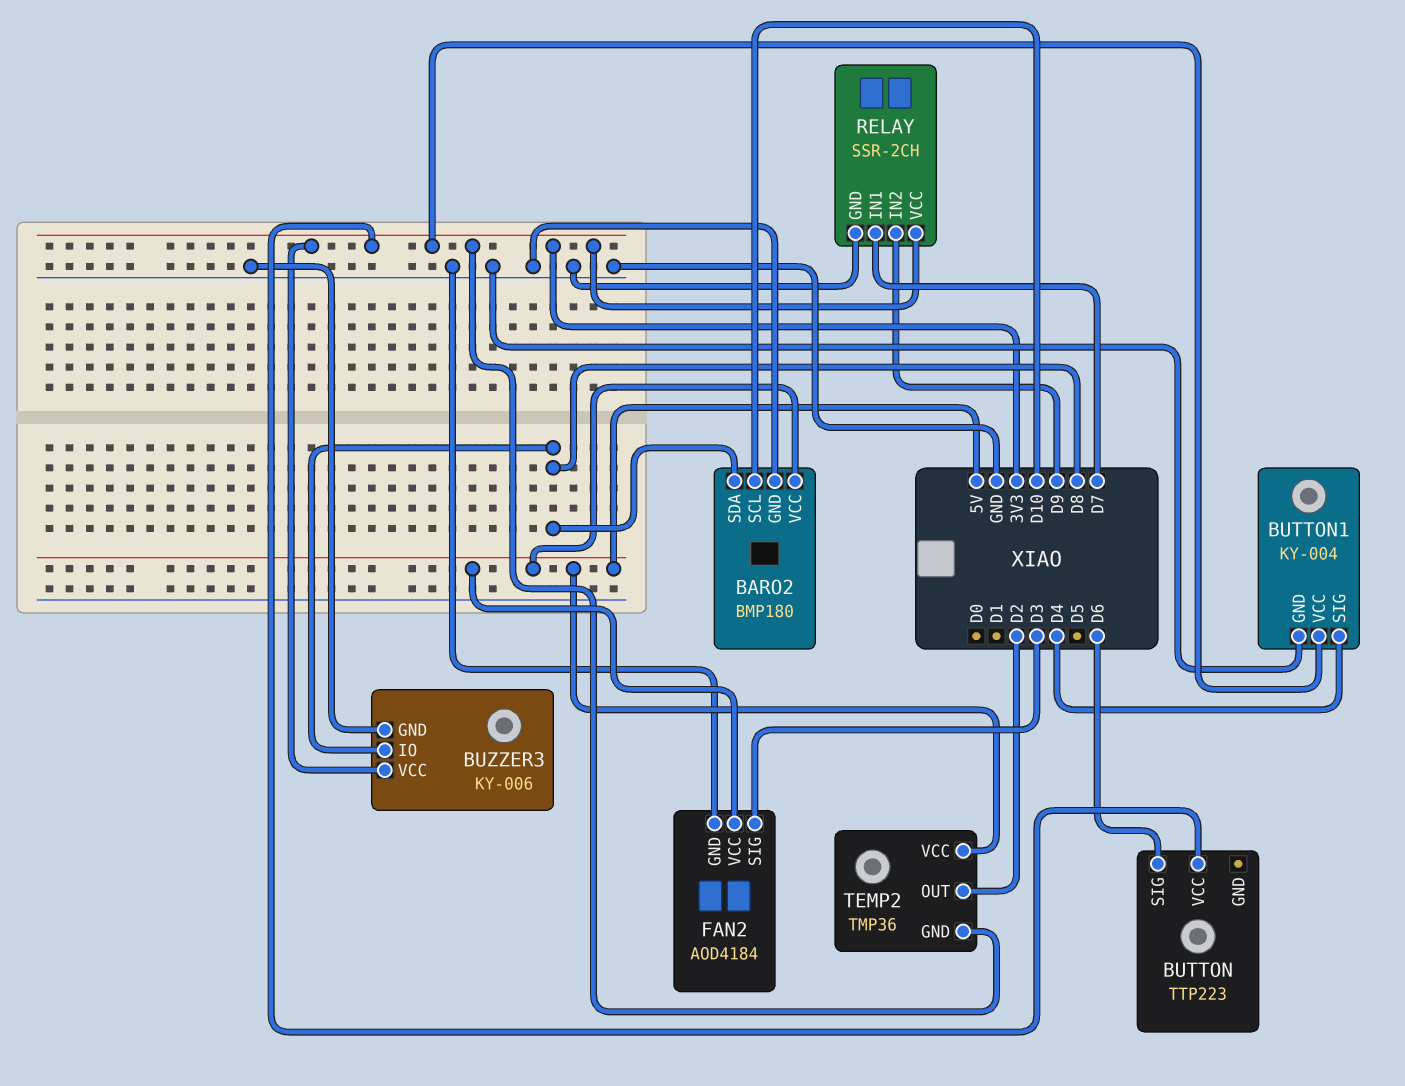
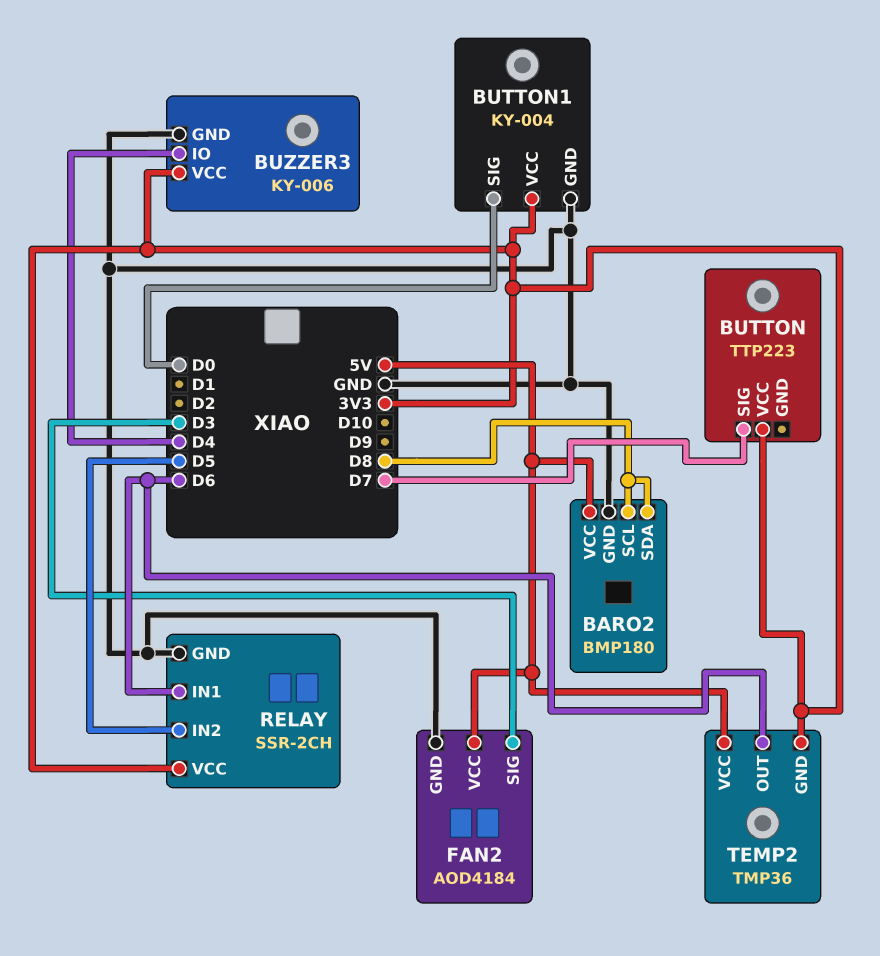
BARO2 pin SCL: D10 -> D8
BUTTON pin SIG: D6 -> D7
BUTTON1 pin SIG: D4 -> D0
BUZZER3 pin IO: D8 -> D4
RELAY pin IN1: D7 -> D6
RELAY pin IN2: D9 -> D5
TEMP2 pin OUT: D2 -> D6

